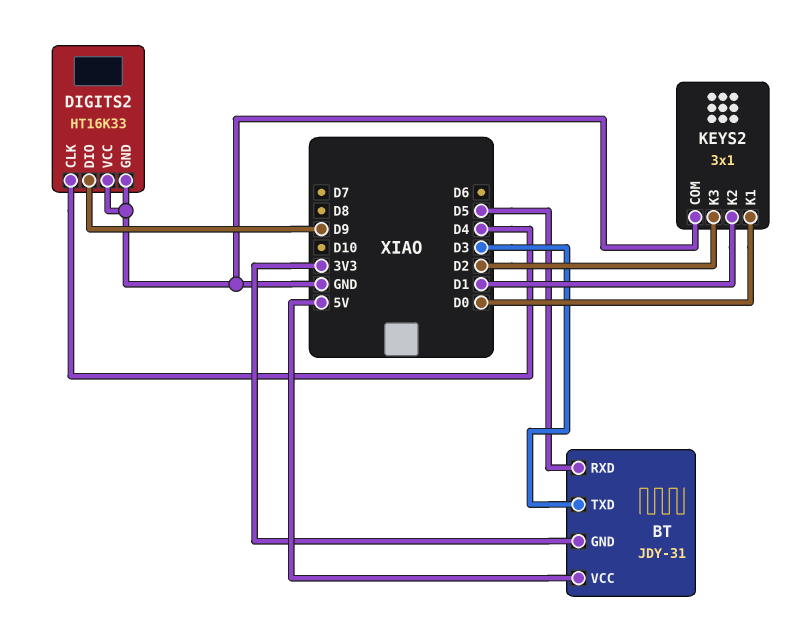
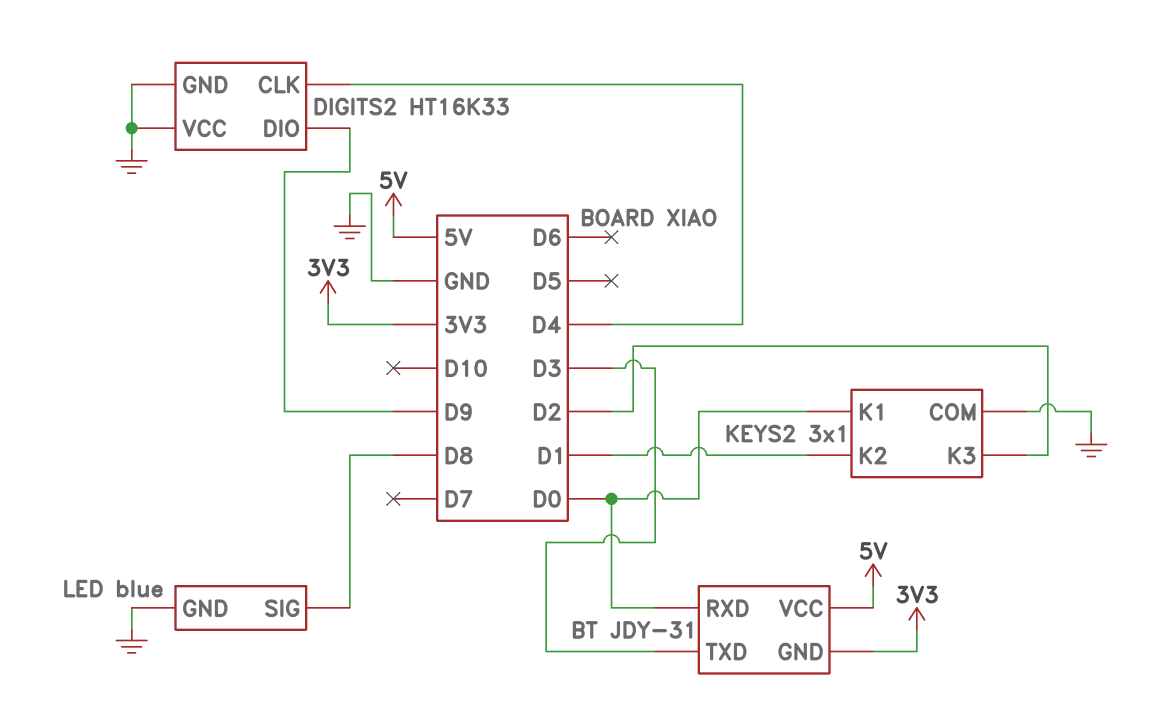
BT pin RXD: D5 -> D0
LED: none -> blue
LED pin GND: none -> GND
LED pin SIG: none -> D8

